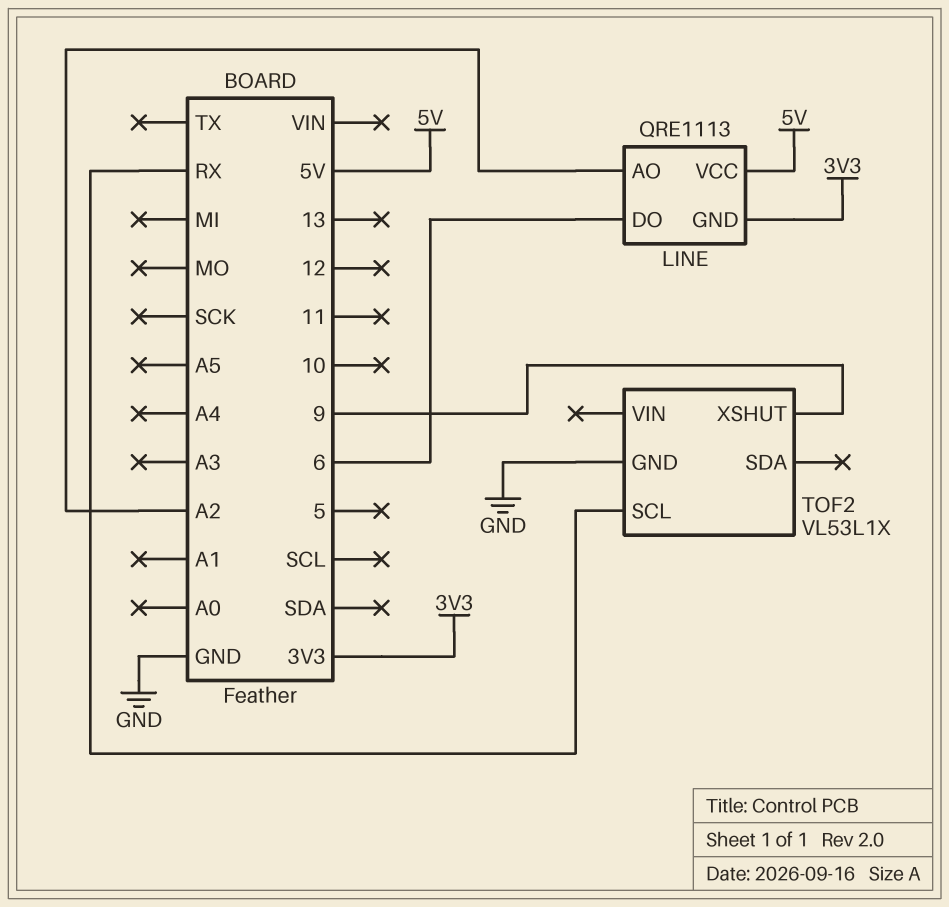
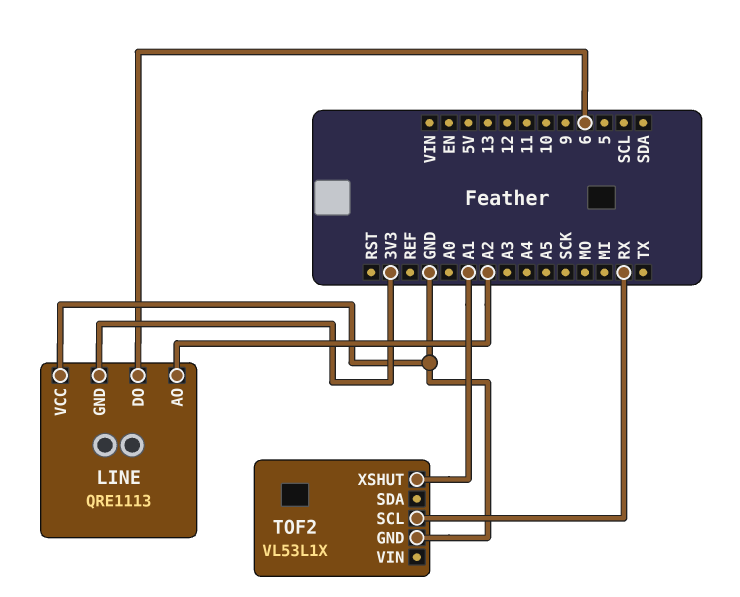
LINE pin VCC: 5V -> GND
TOF2 pin XSHUT: 9 -> A1

